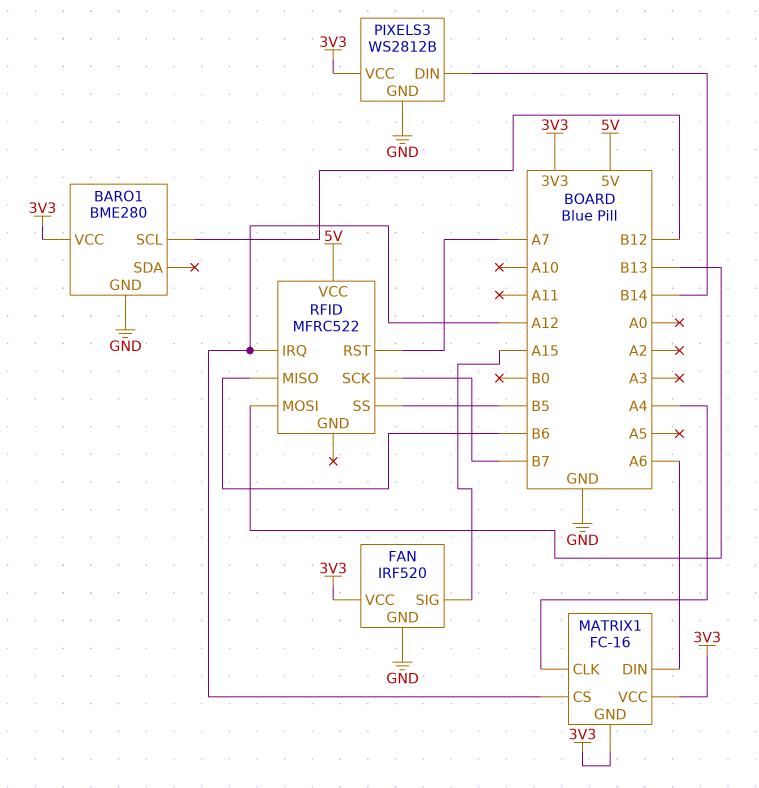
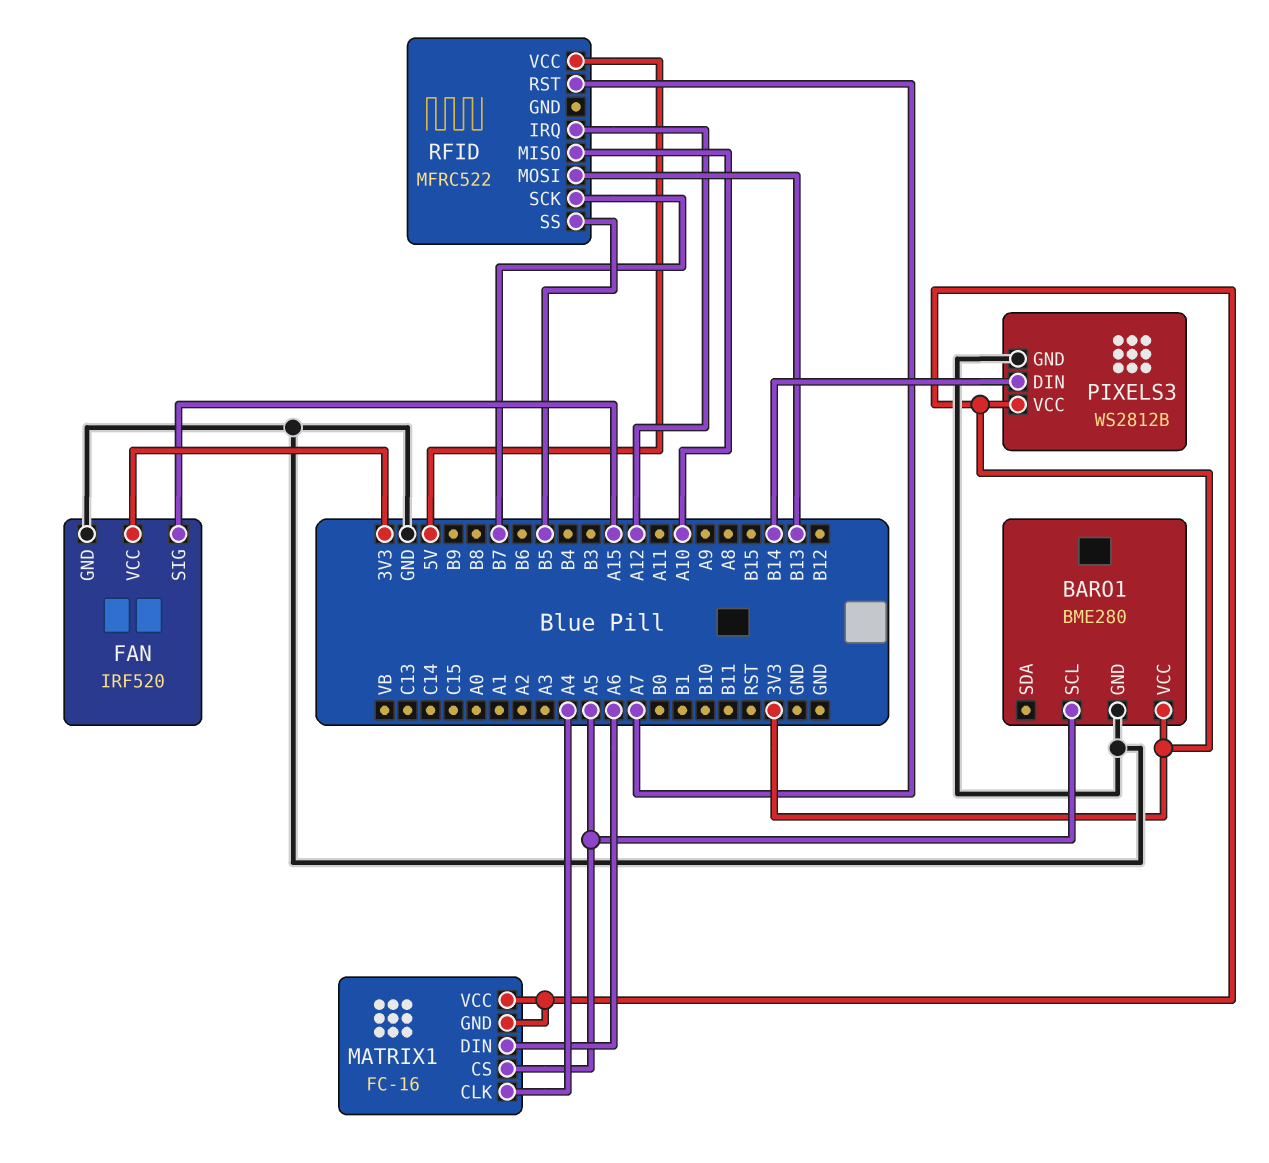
BARO1 pin SCL: B12 -> A5
MATRIX1 pin CS: A12 -> A5
RFID pin MISO: B6 -> A10

